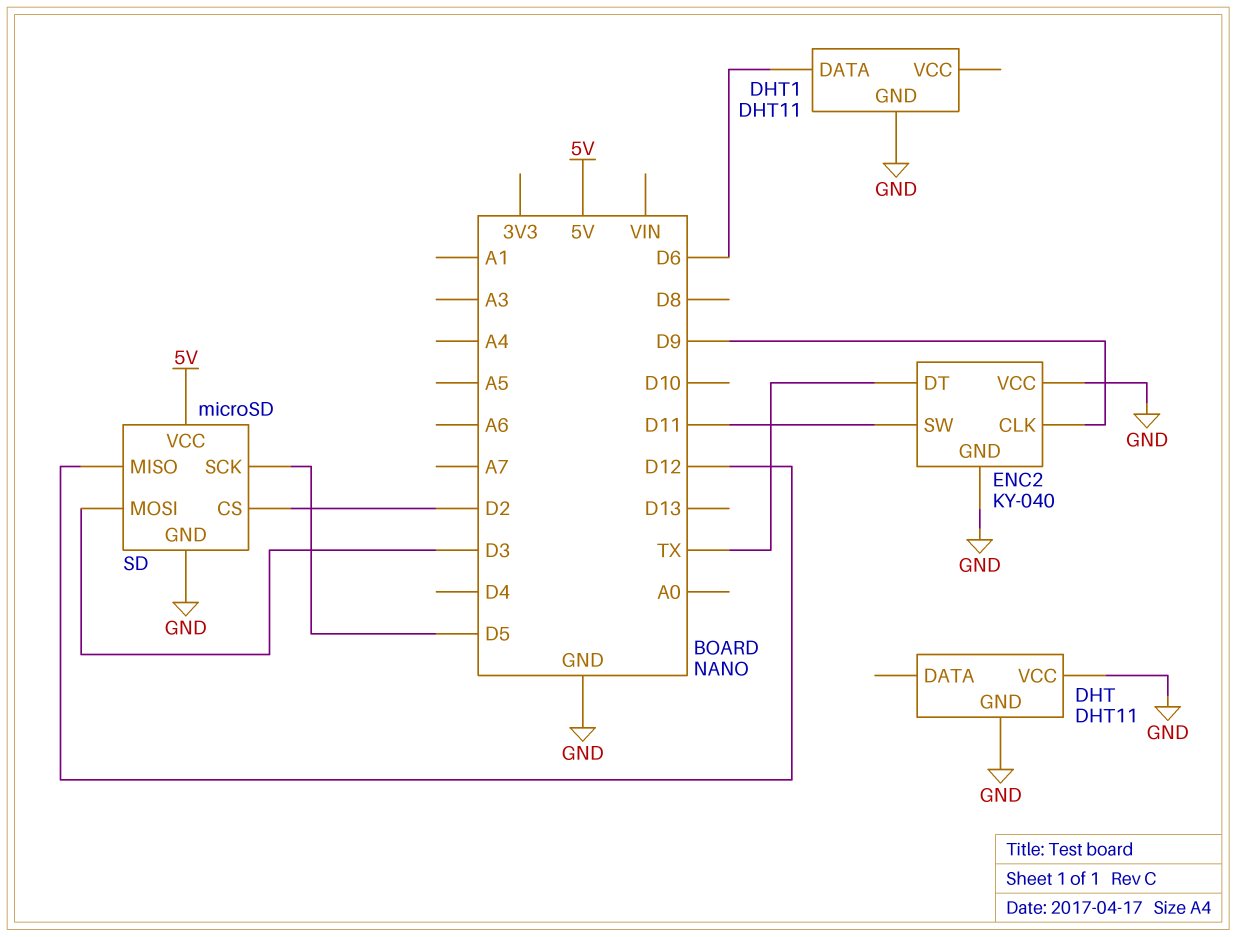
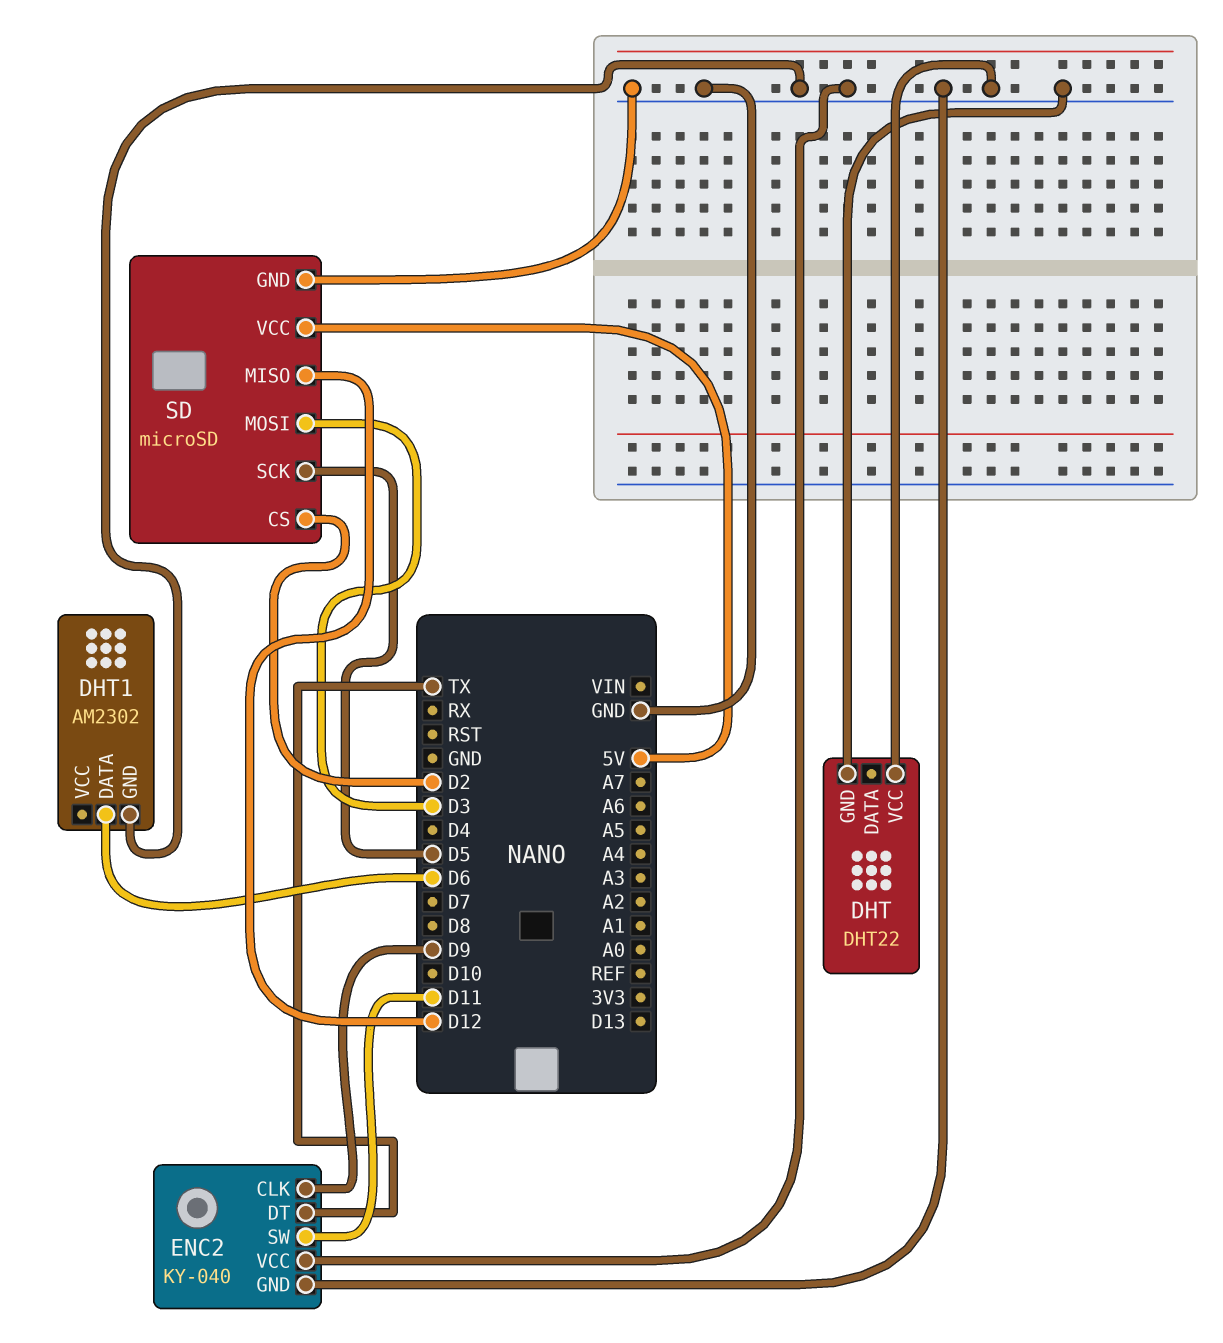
DHT: DHT11 -> DHT22
DHT1: DHT11 -> AM2302

